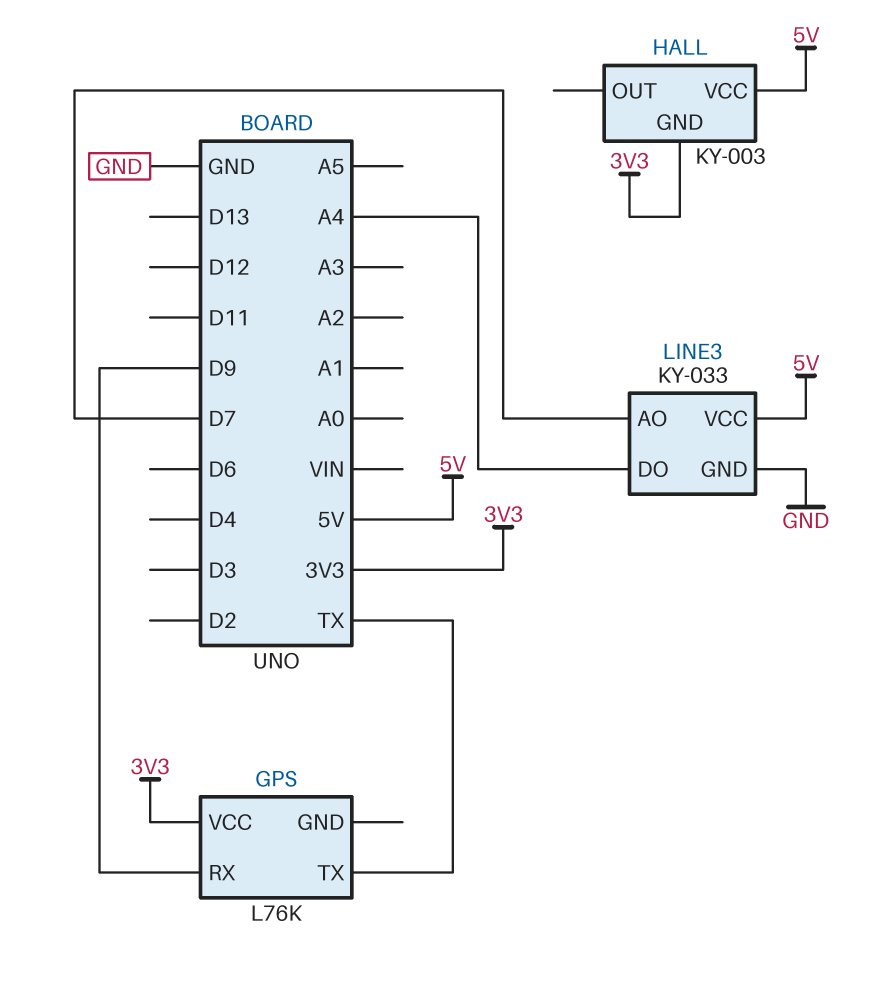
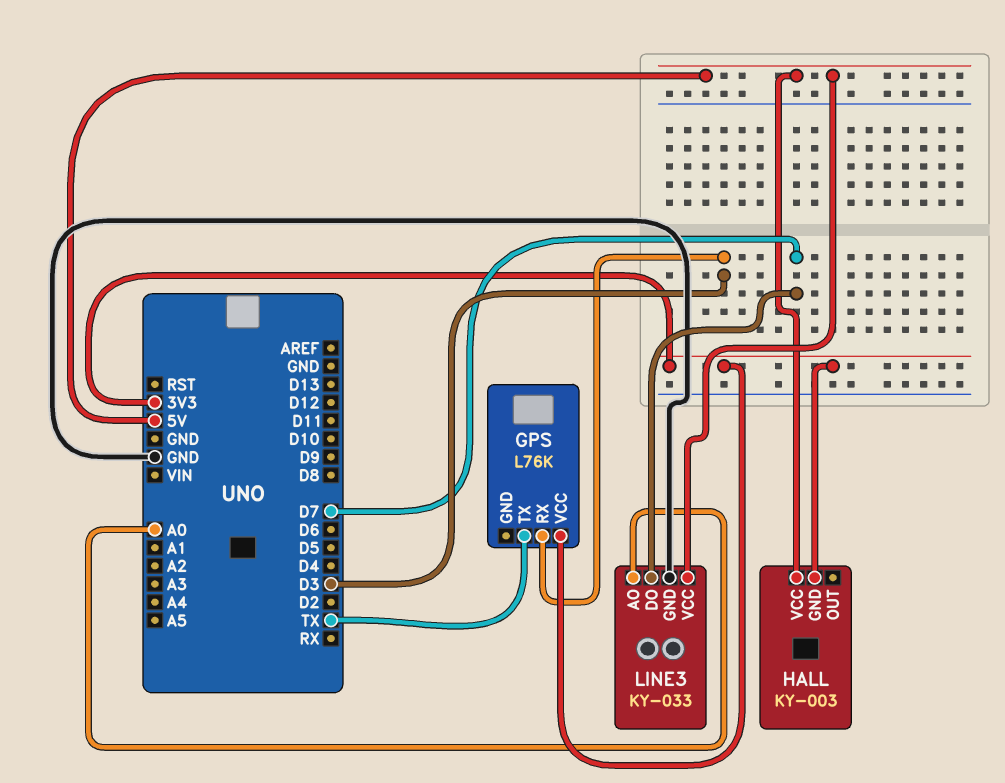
GPS pin RX: D9 -> D3
LINE3 pin AO: D7 -> A0
LINE3 pin DO: A4 -> D7

